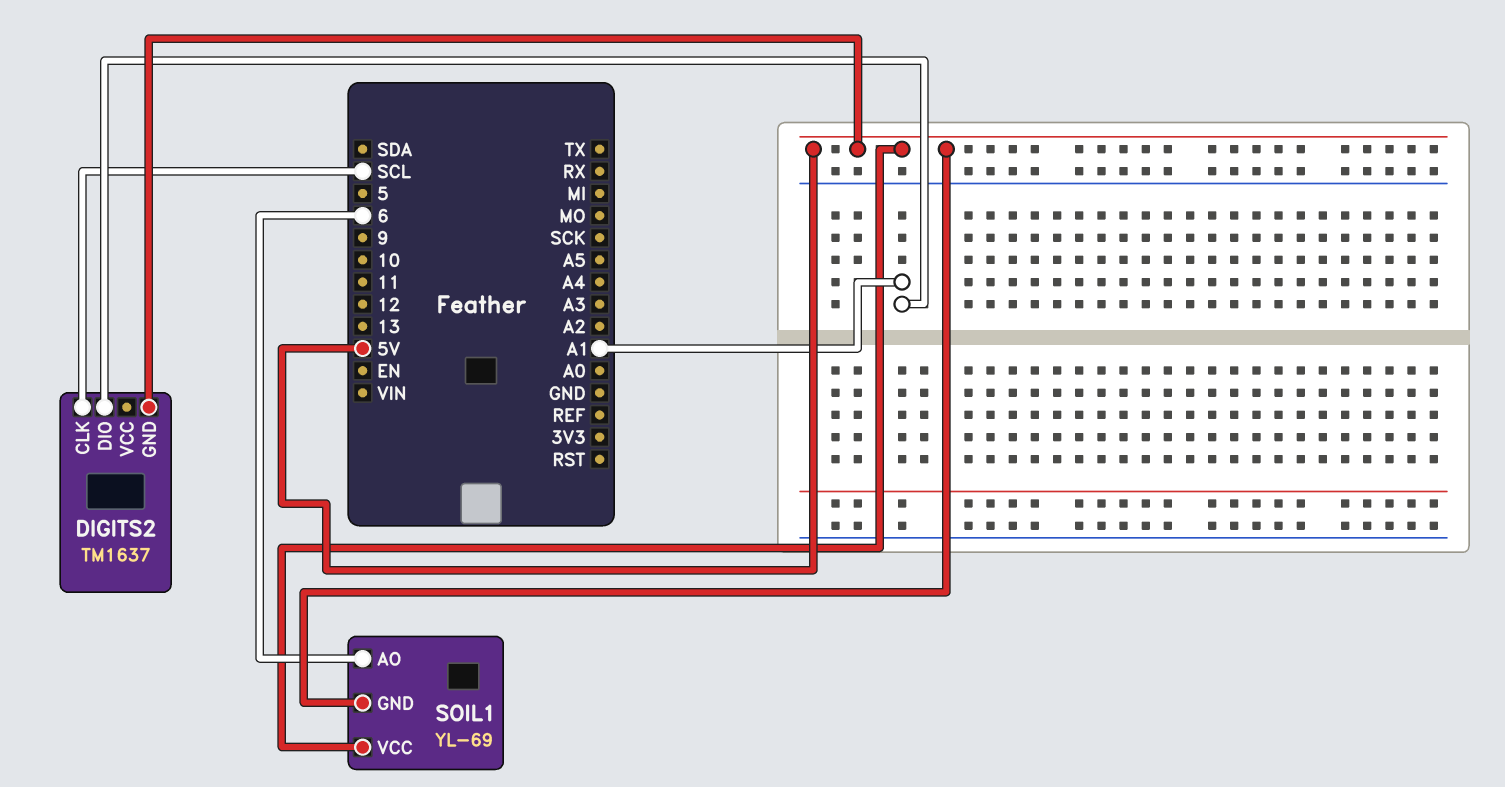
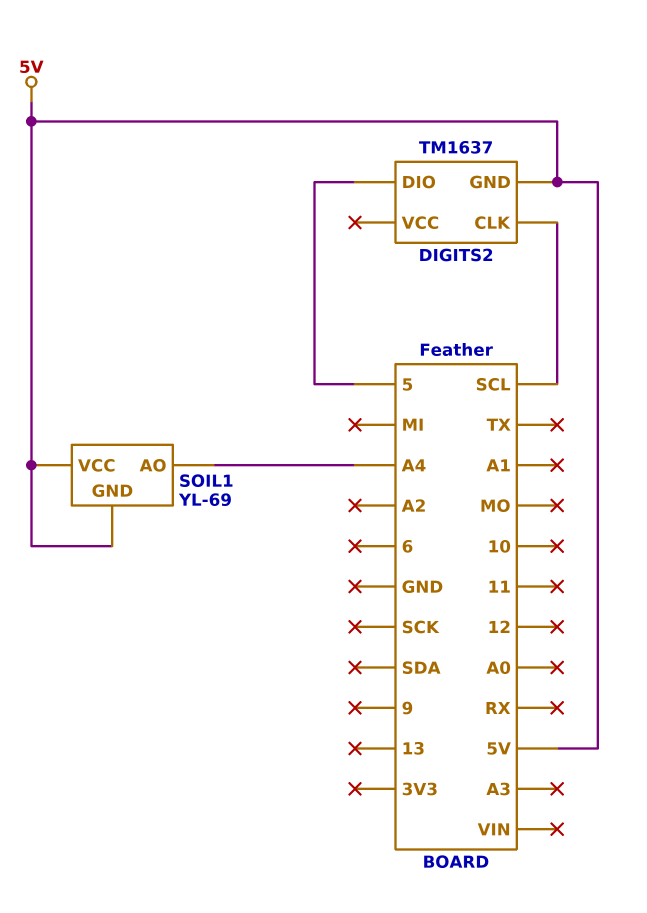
DIGITS2 pin DIO: A1 -> 5
SOIL1 pin AO: 6 -> A4

